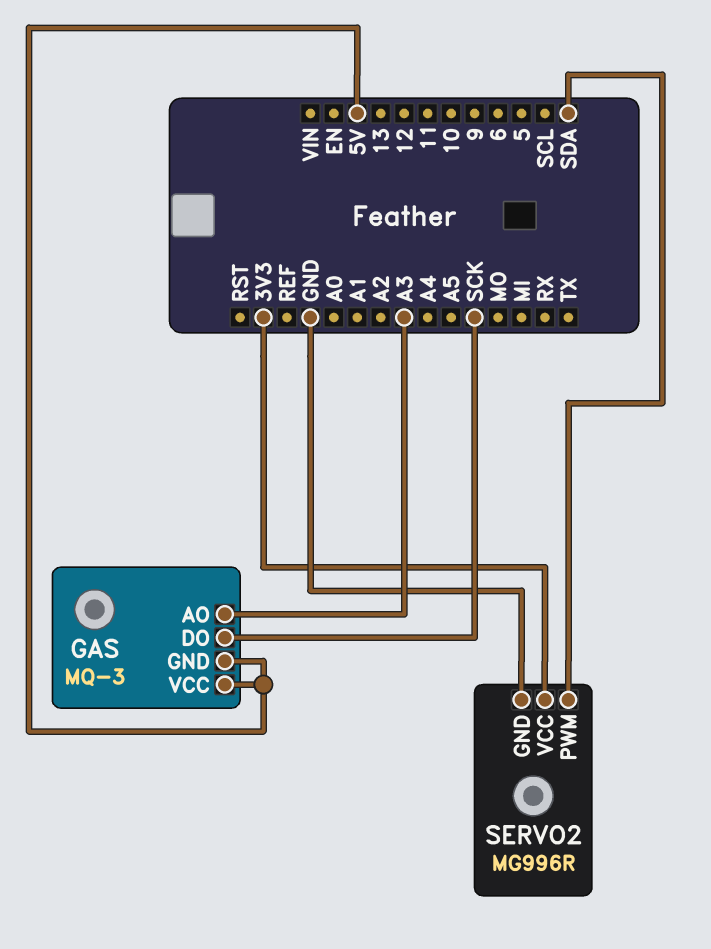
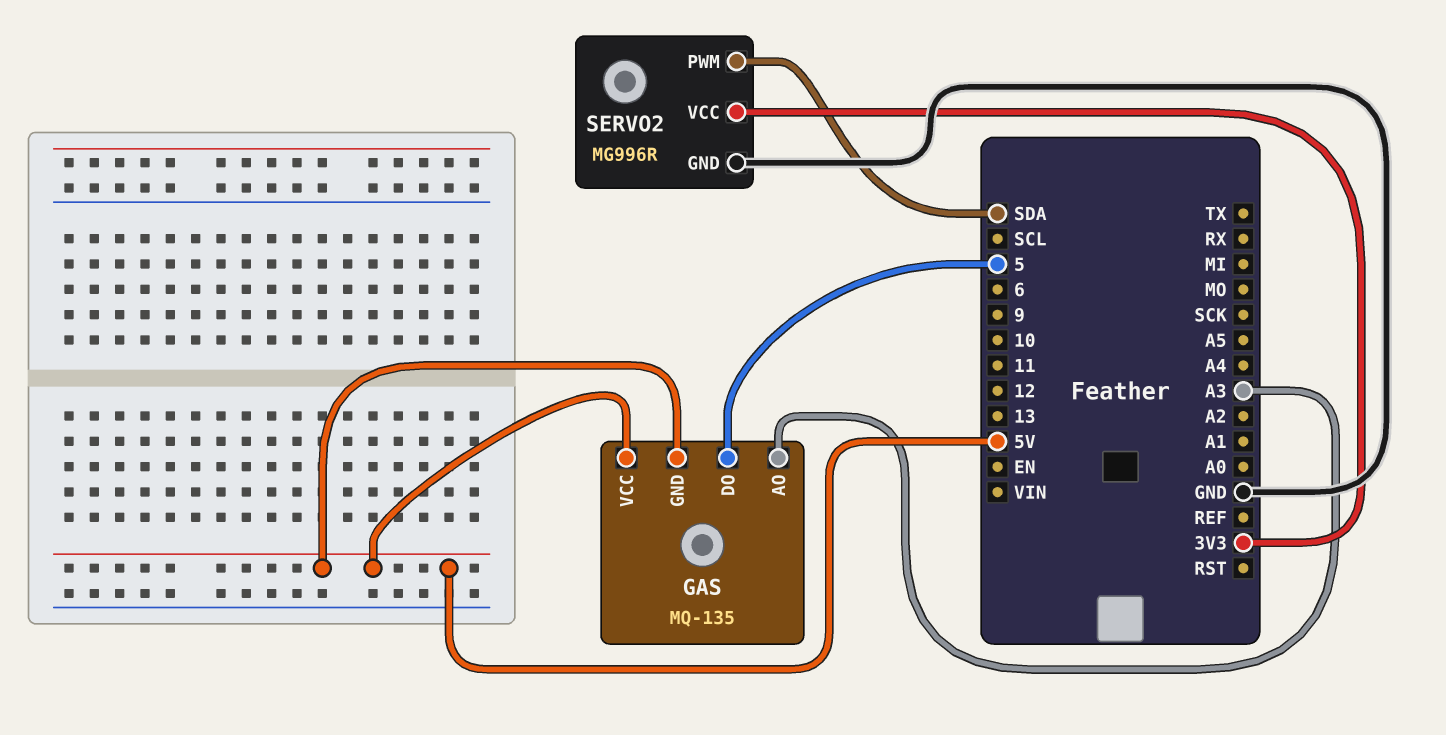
GAS: MQ-3 -> MQ-135
GAS pin DO: SCK -> 5

